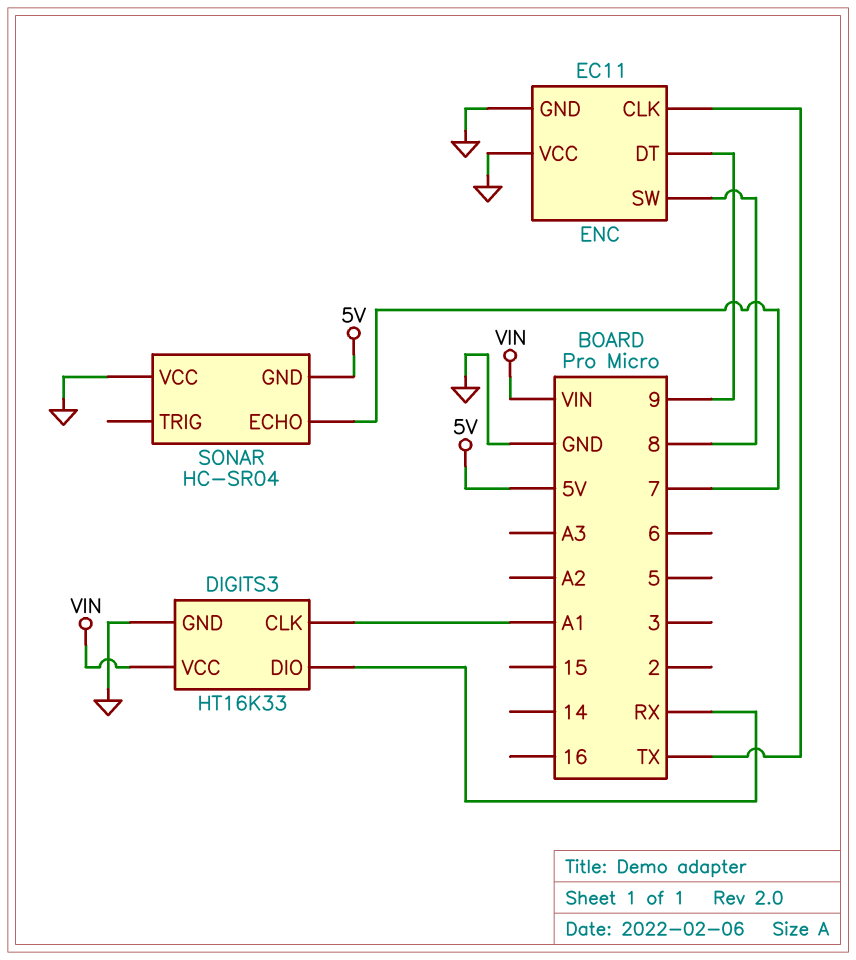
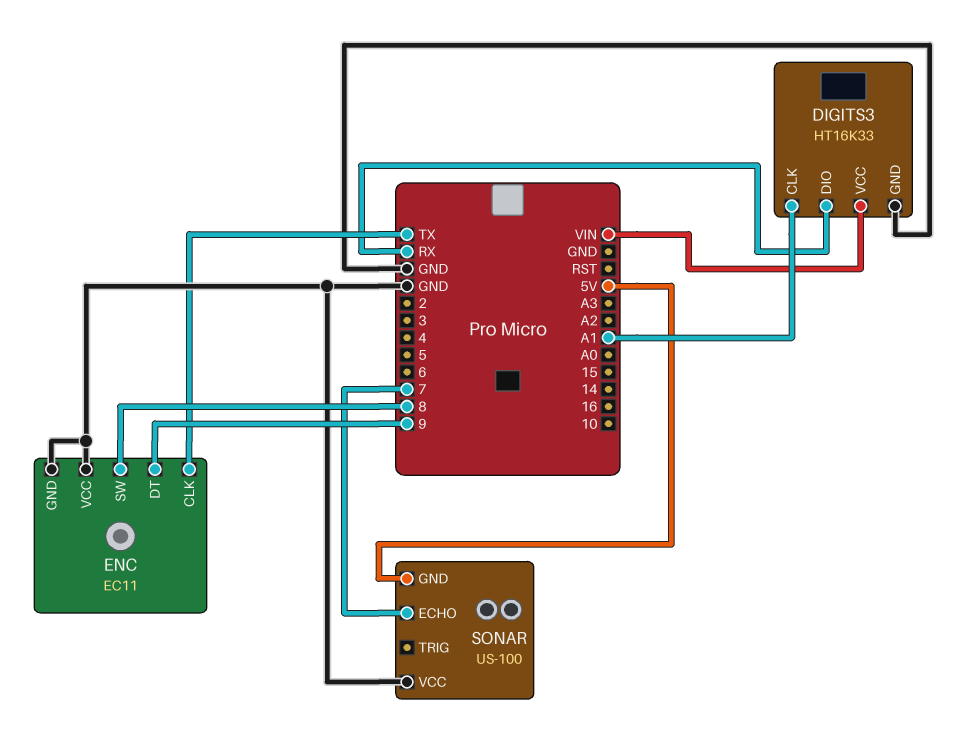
SONAR: HC-SR04 -> US-100

